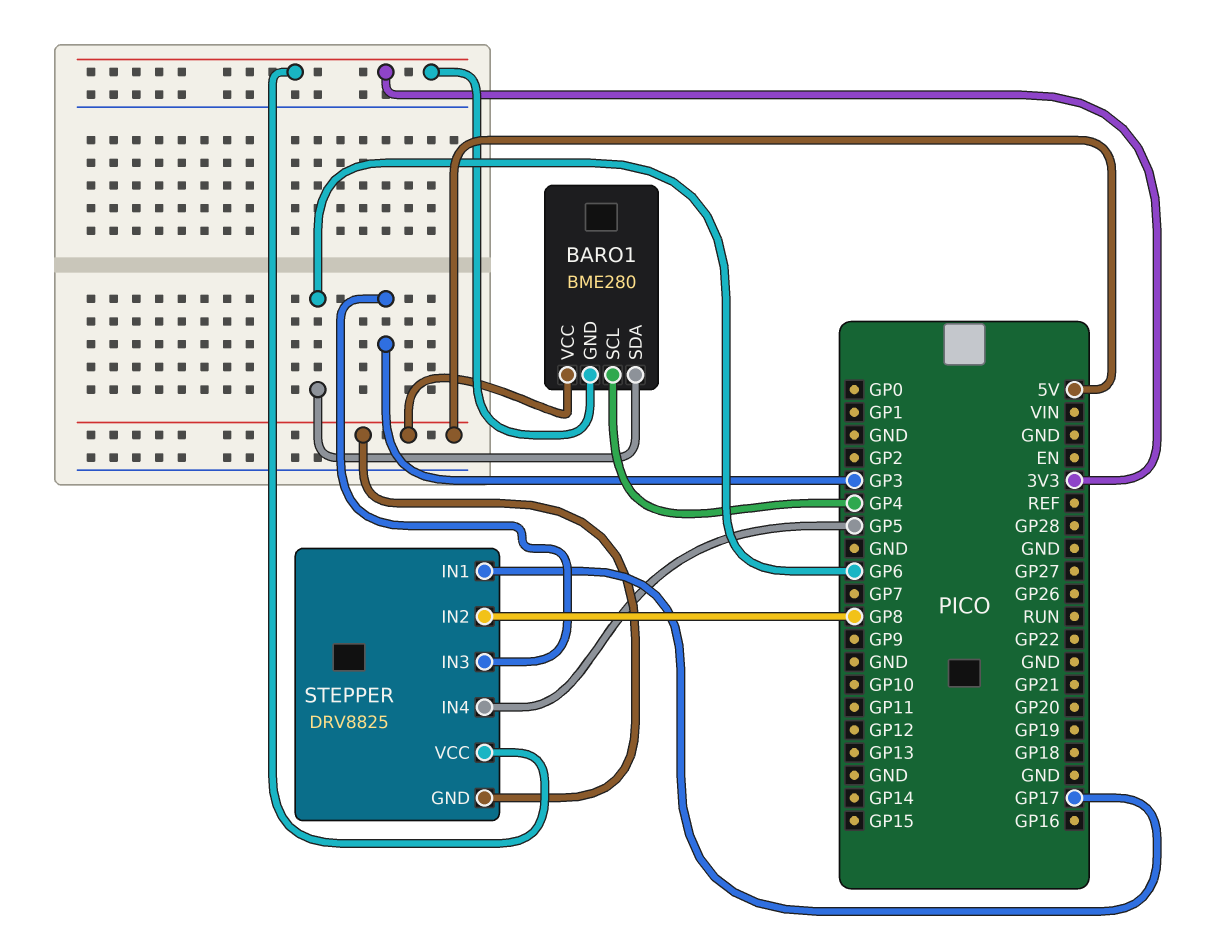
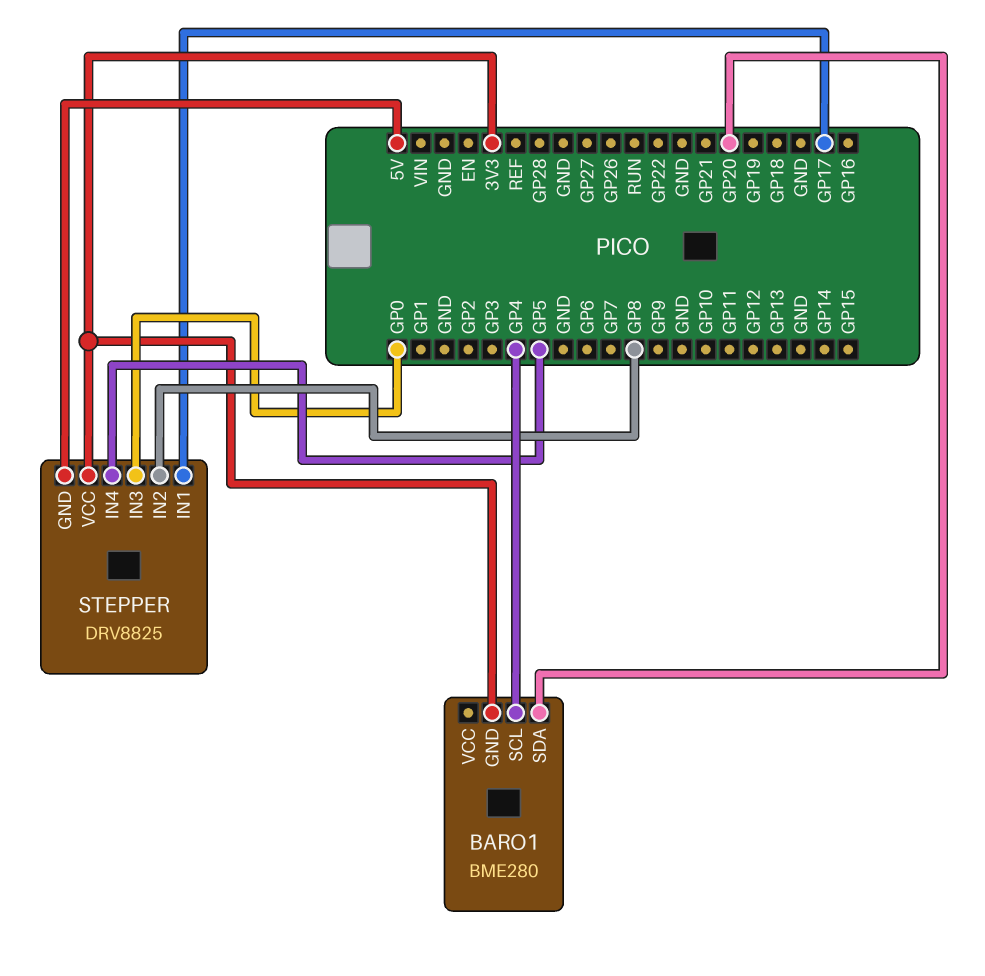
BARO1 pin SDA: GP6 -> GP20
BARO1 pin VCC: 5V -> none
STEPPER pin IN3: GP3 -> GP0

